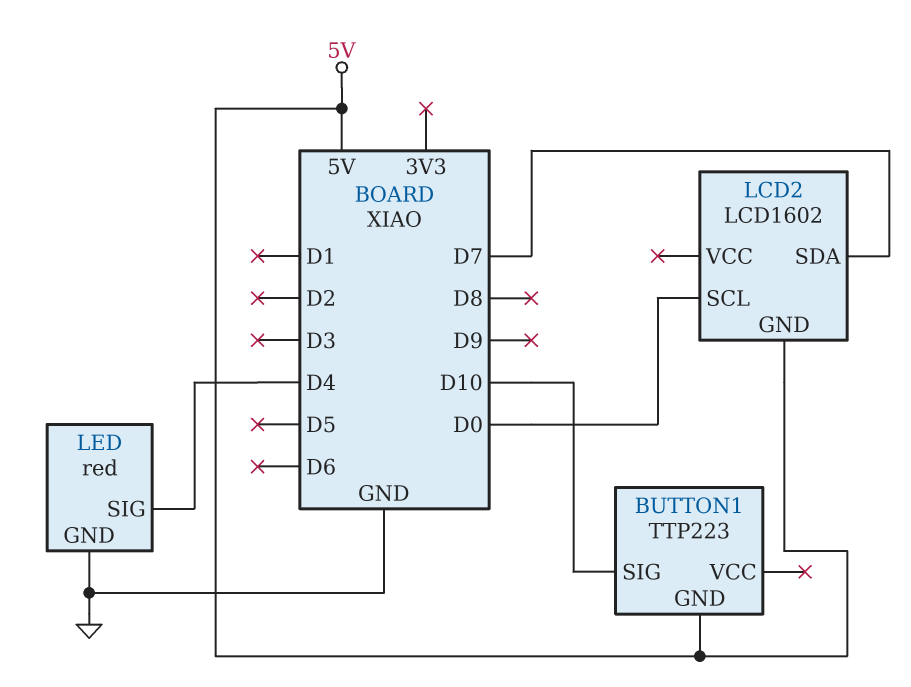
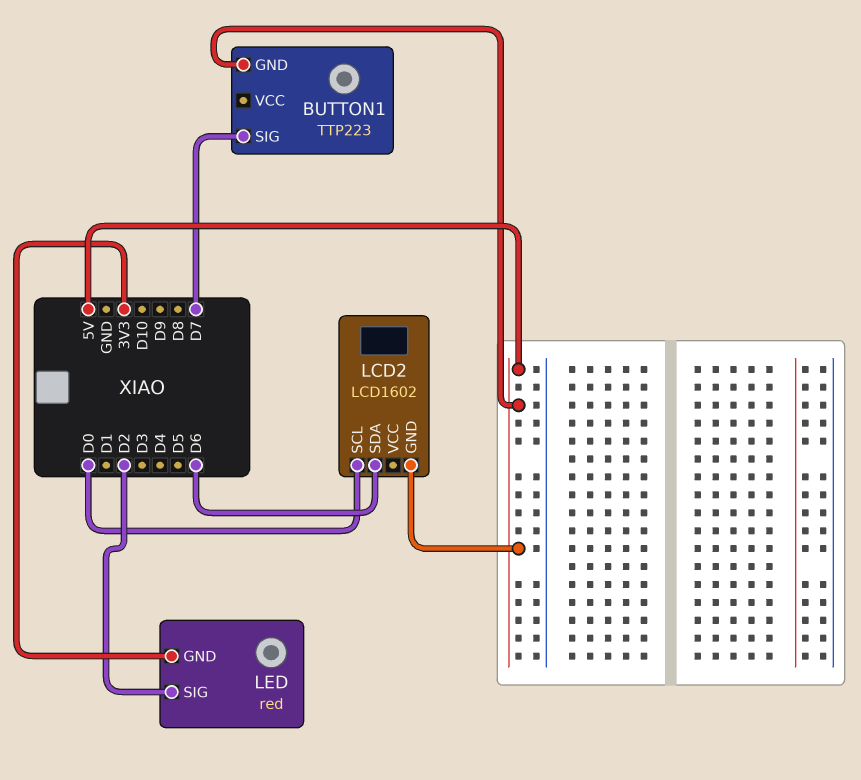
BUTTON1 pin SIG: D10 -> D7
LCD2 pin SDA: D7 -> D6
LED pin GND: GND -> 3V3
LED pin SIG: D4 -> D2

